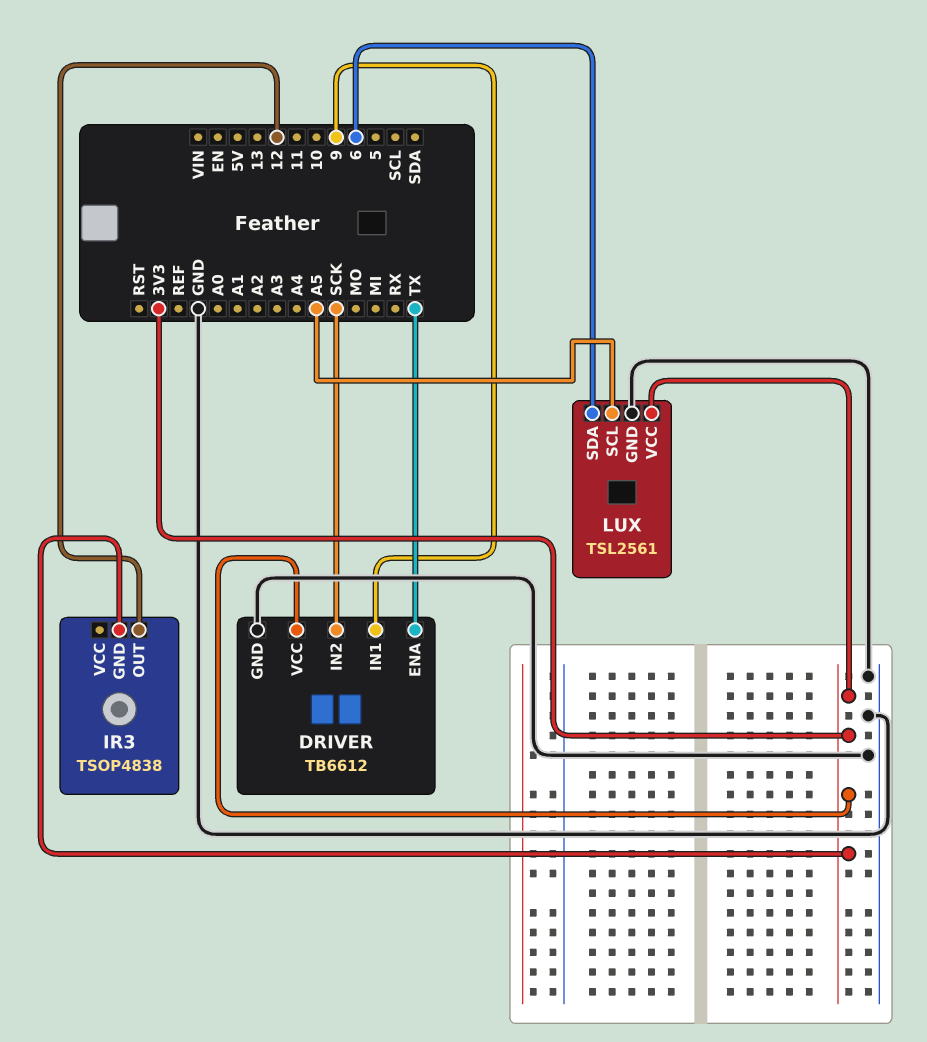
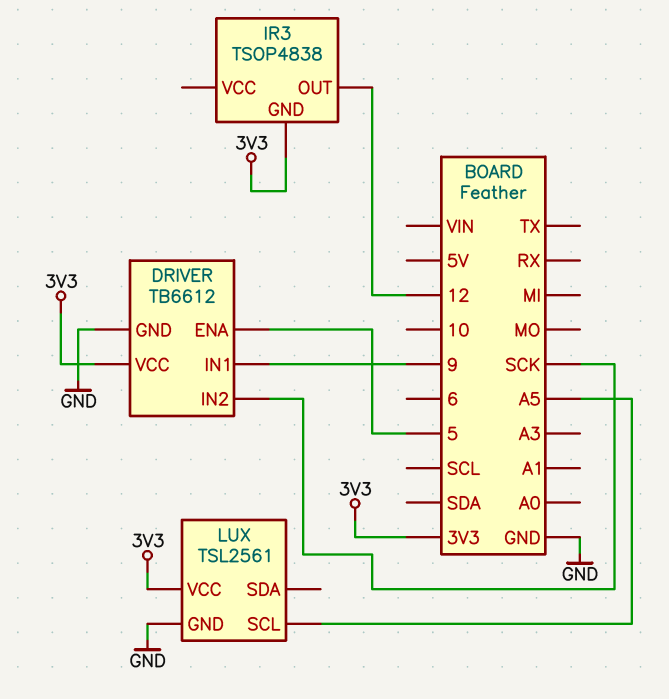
DRIVER pin ENA: TX -> 5
LUX pin SDA: 6 -> none

